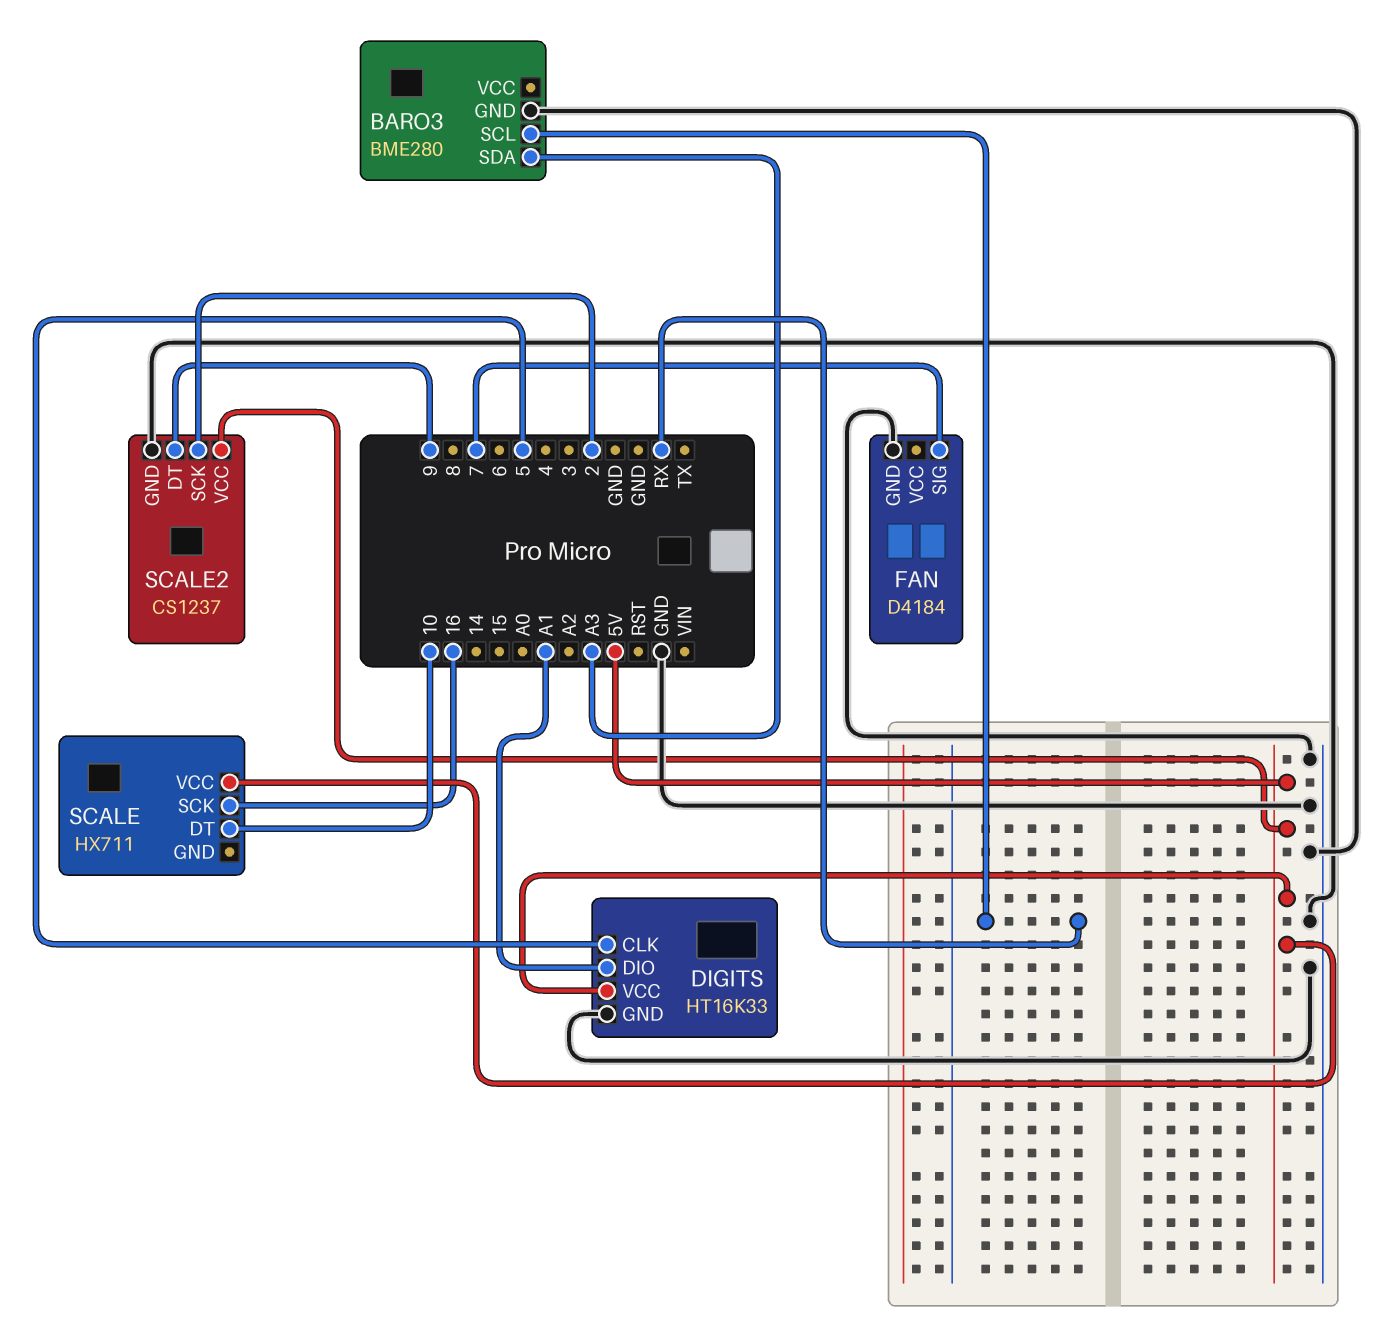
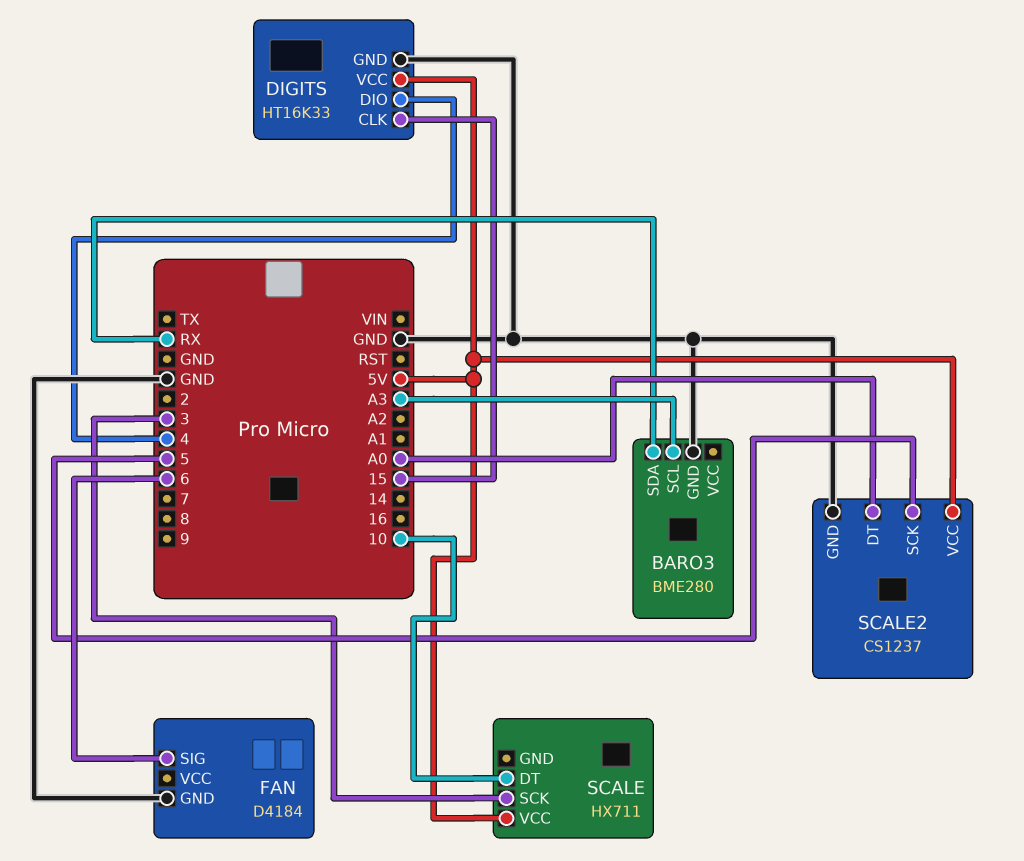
BARO3 pin SCL: RX -> A3
BARO3 pin SDA: A3 -> RX
DIGITS pin CLK: 5 -> 15
DIGITS pin DIO: A1 -> 4
FAN pin SIG: 7 -> 6
SCALE pin SCK: 16 -> 3
SCALE2 pin DT: 9 -> A0
SCALE2 pin SCK: 2 -> 5

